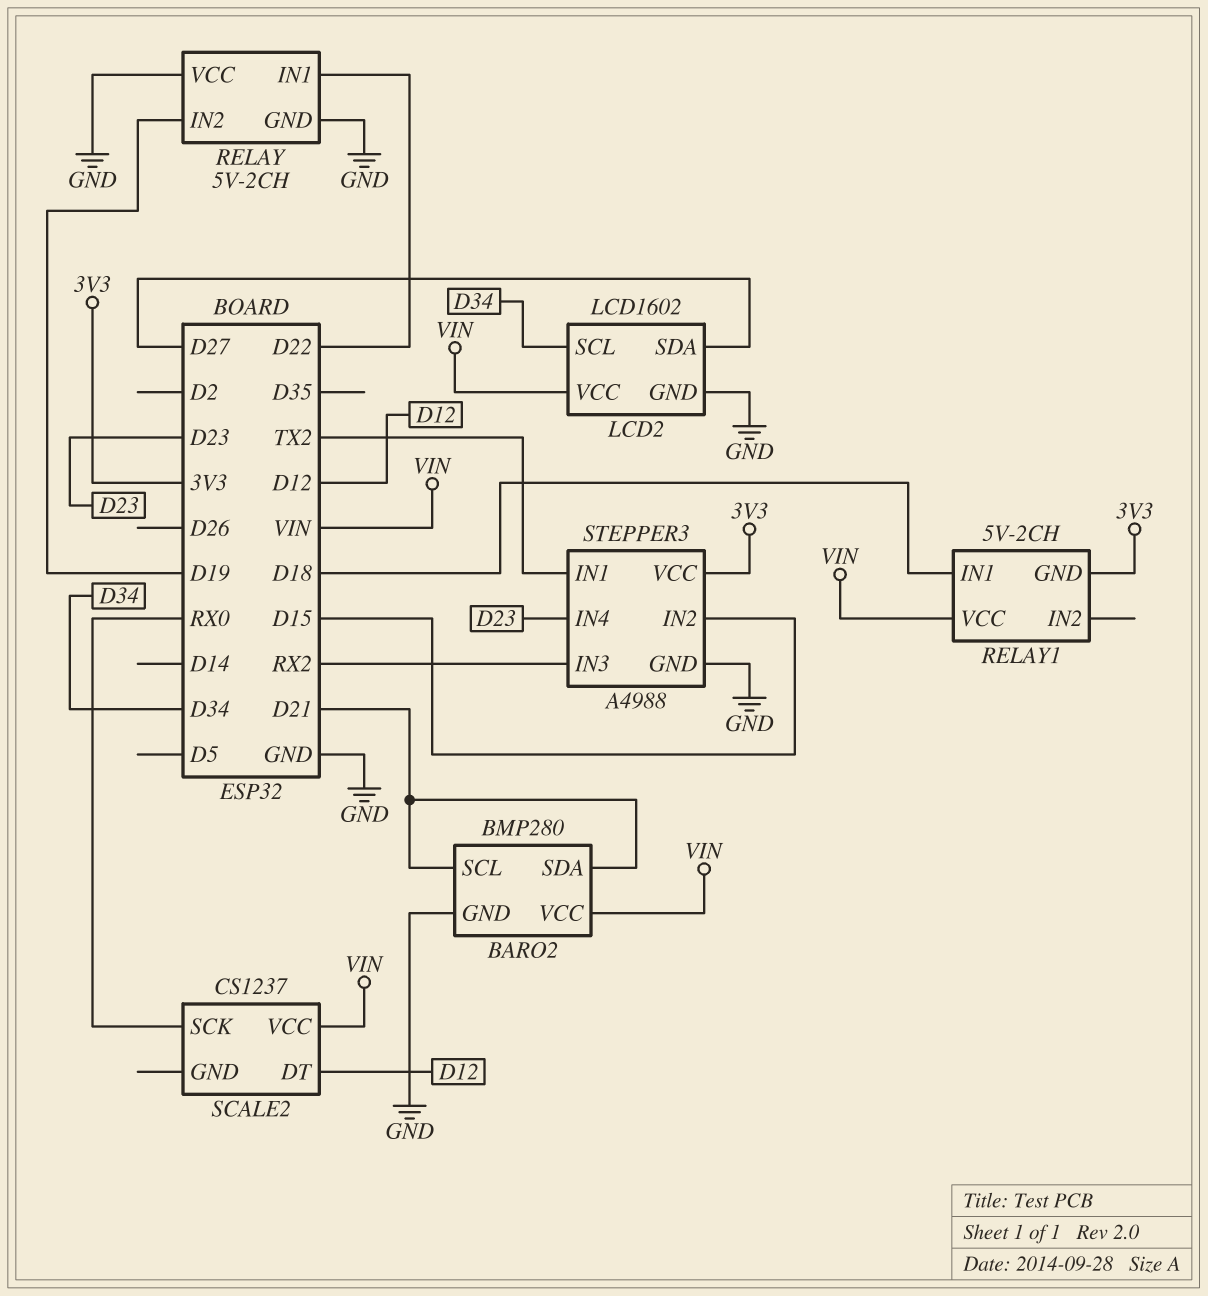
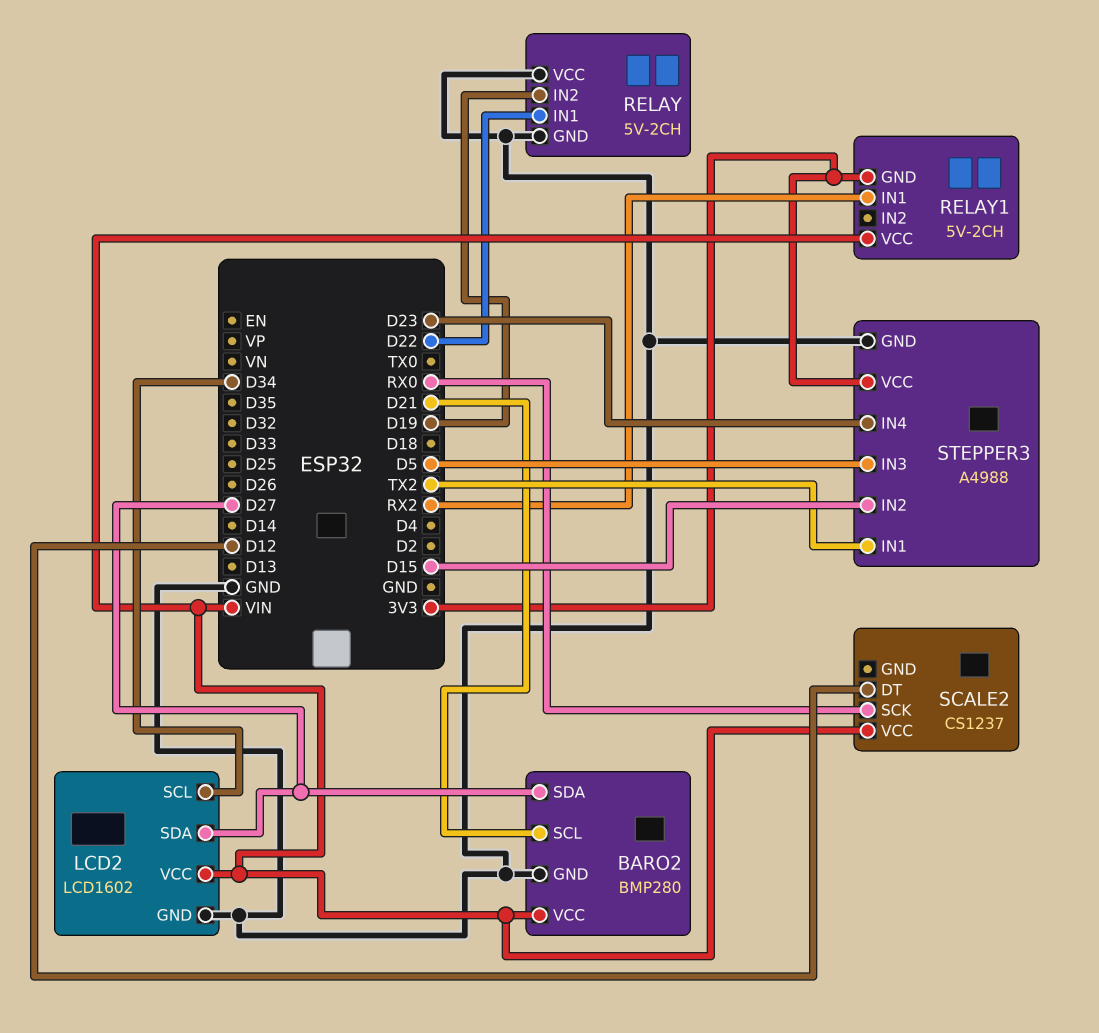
BARO2 pin SDA: D21 -> D27
RELAY1 pin IN1: D18 -> RX2
STEPPER3 pin IN3: RX2 -> D5

